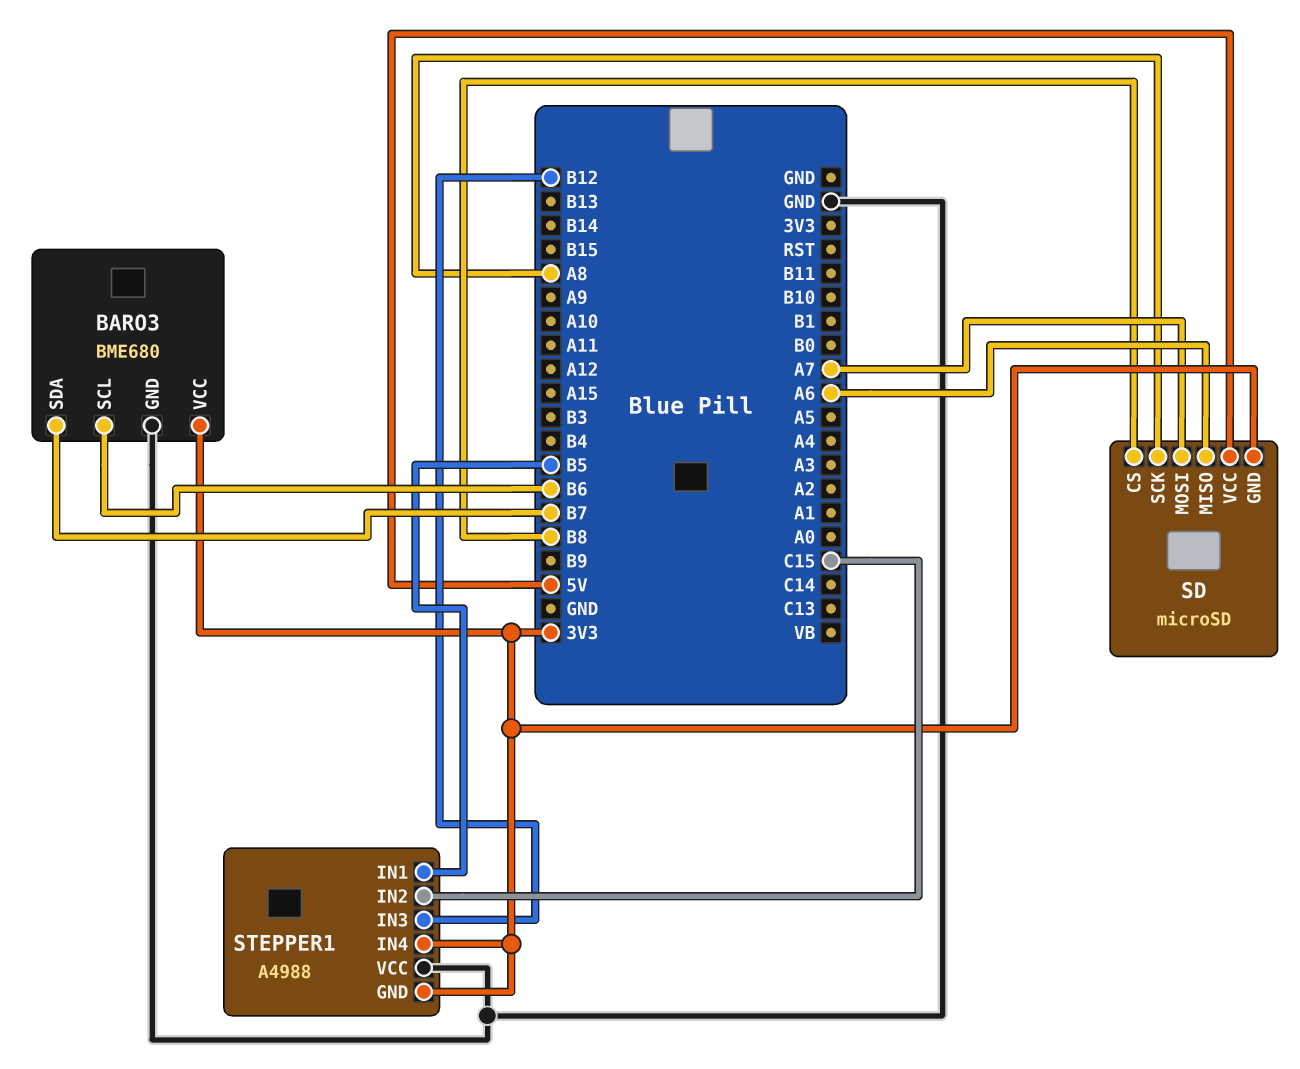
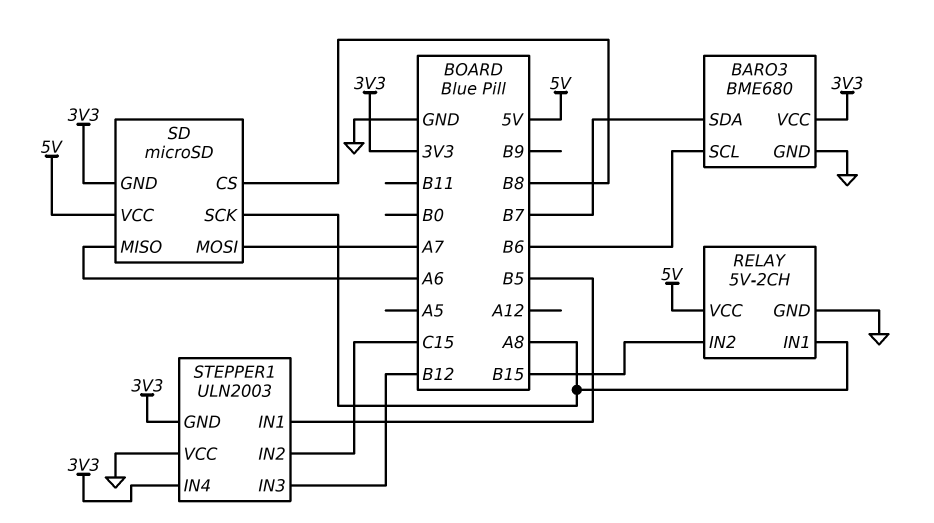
RELAY: none -> 5V-2CH
RELAY pin GND: none -> GND
RELAY pin IN1: none -> A8
RELAY pin IN2: none -> B15
RELAY pin VCC: none -> 5V
STEPPER1: A4988 -> ULN2003

